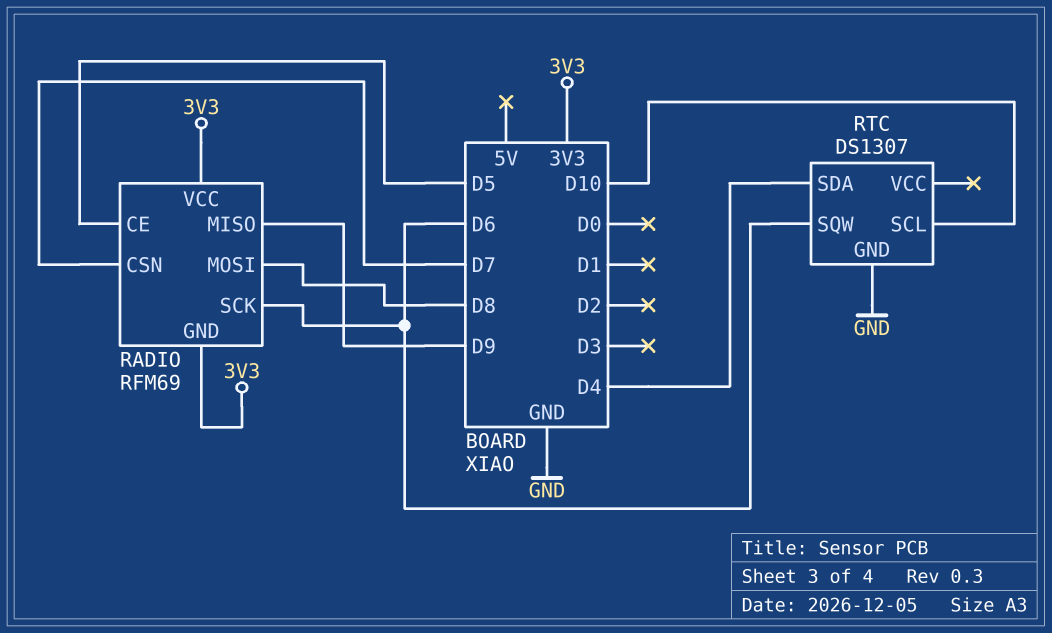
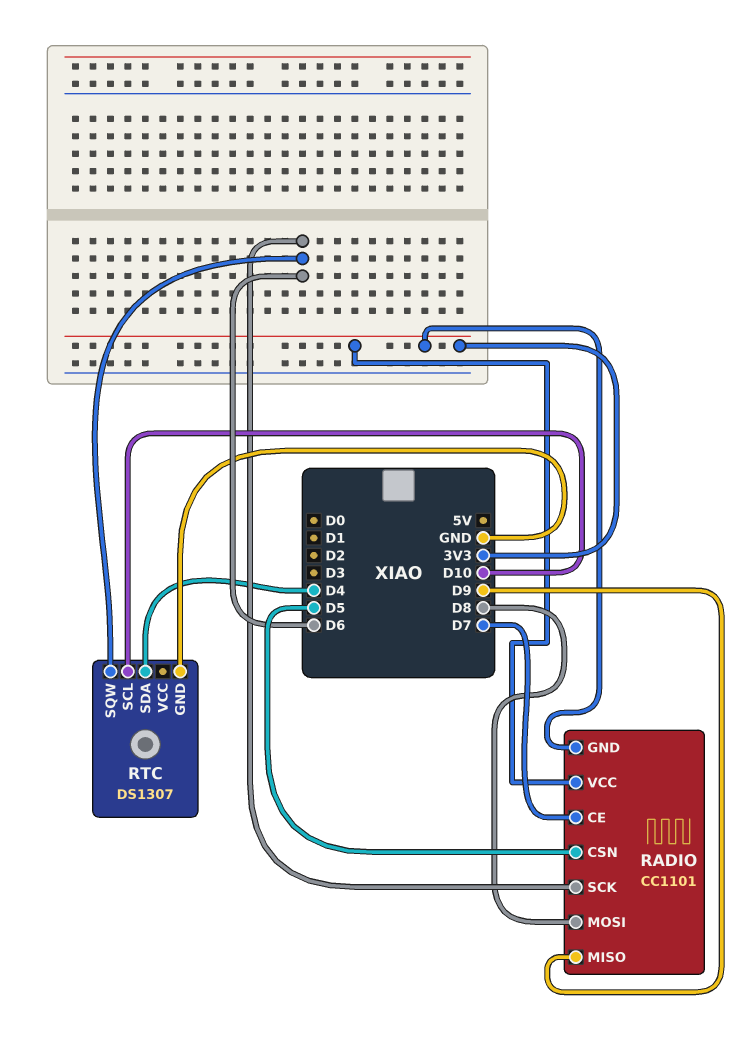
RADIO: RFM69 -> CC1101
RADIO pin CE: D5 -> D7
RADIO pin CSN: D7 -> D5

